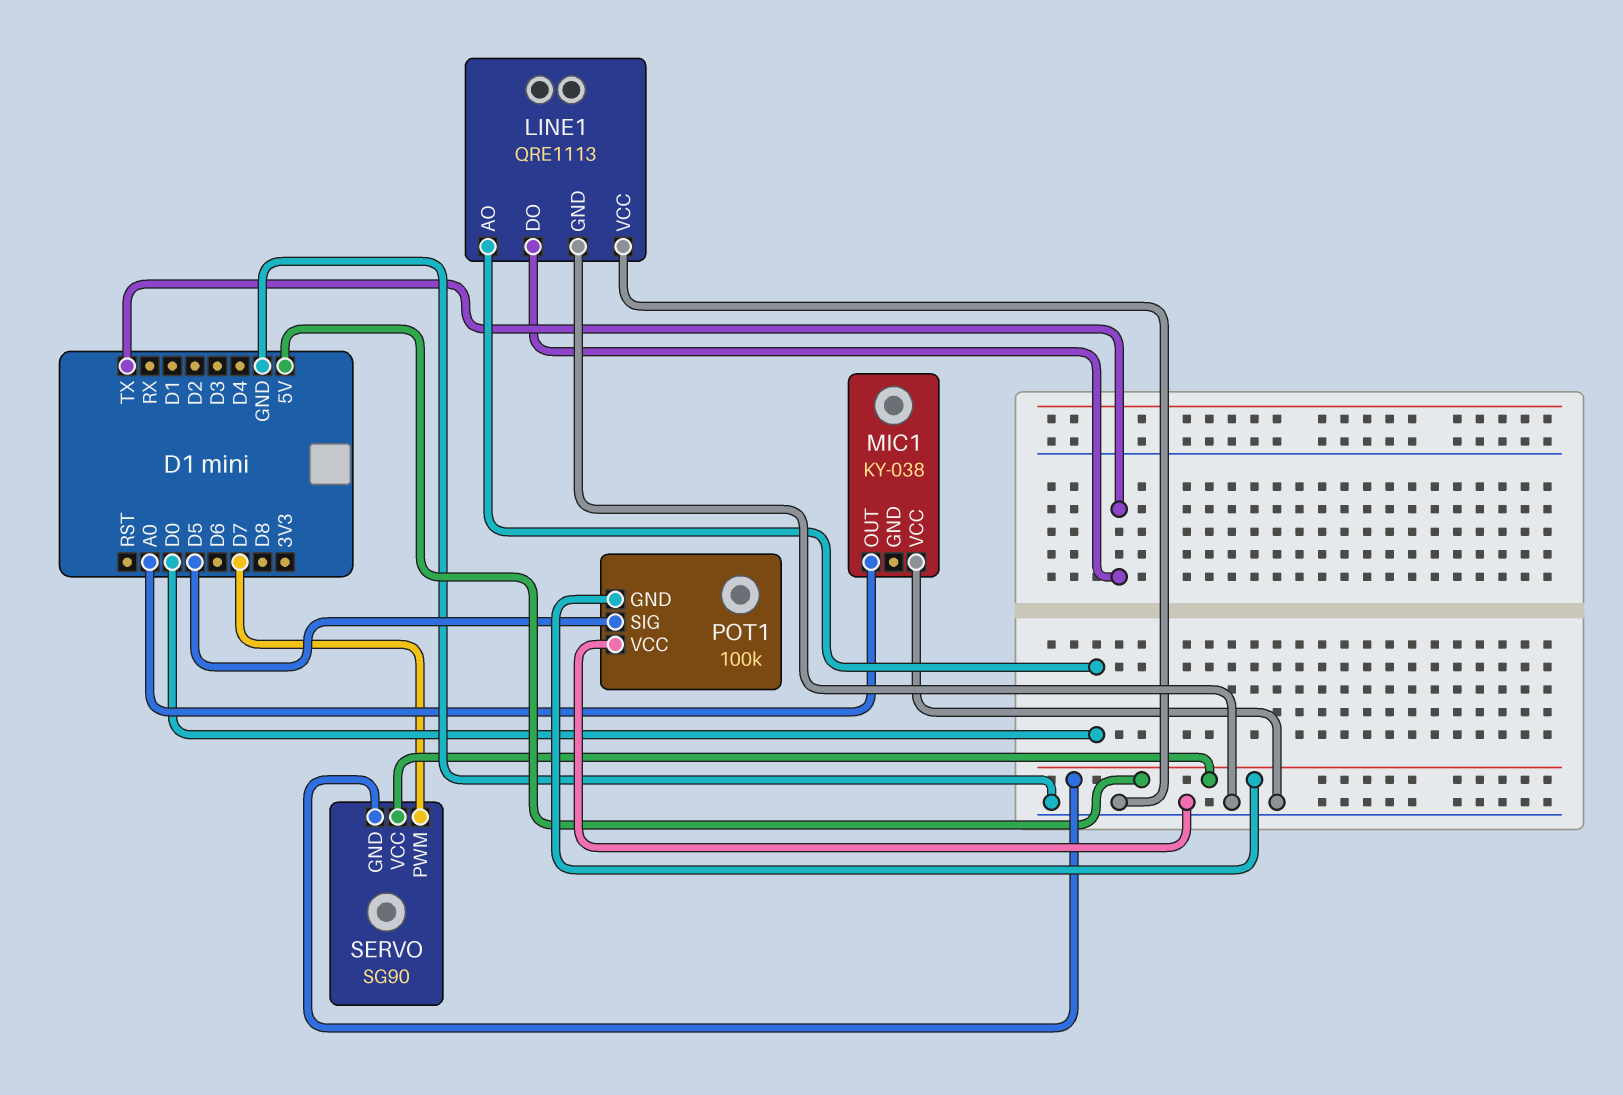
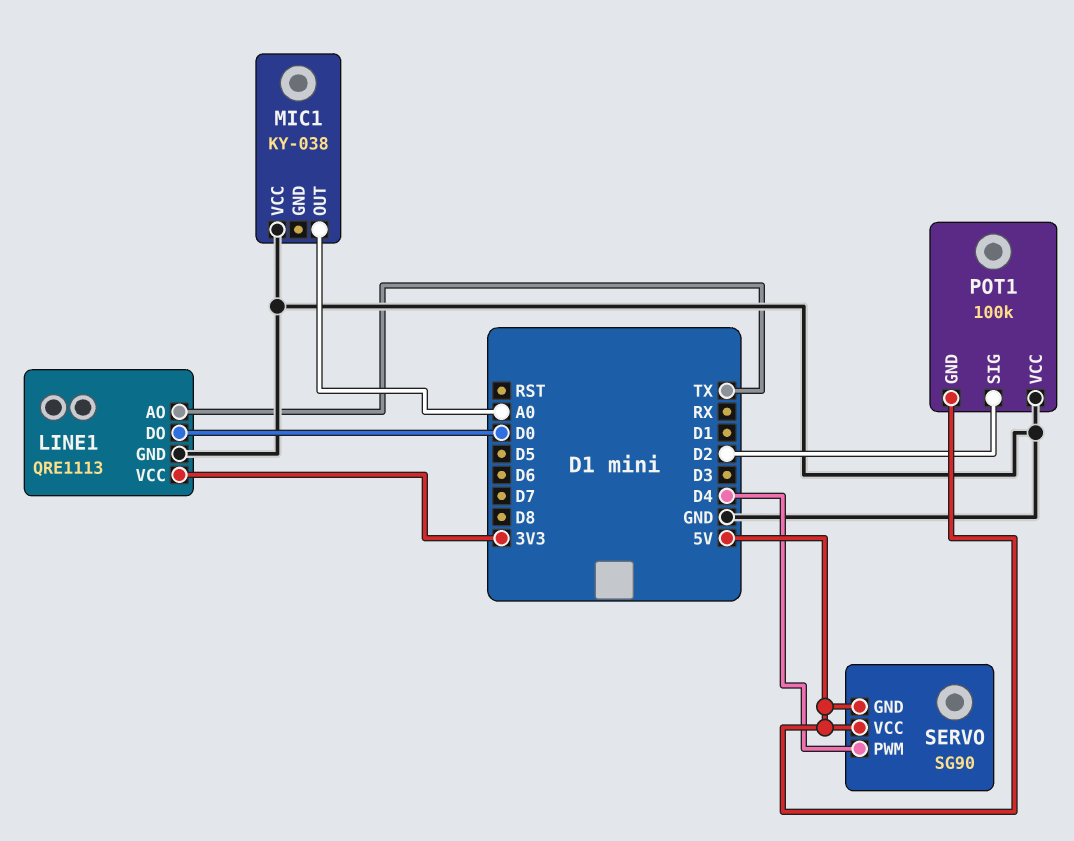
LINE1 pin AO: D0 -> TX
LINE1 pin DO: TX -> D0
LINE1 pin VCC: GND -> 3V3
POT1 pin SIG: D5 -> D2
SERVO pin PWM: D7 -> D4

